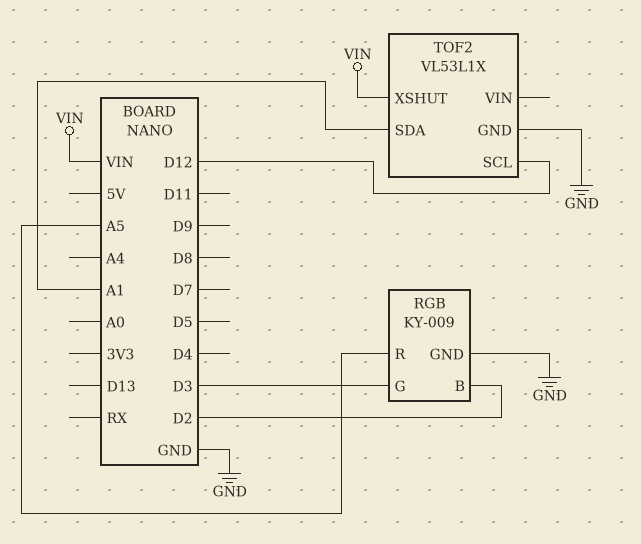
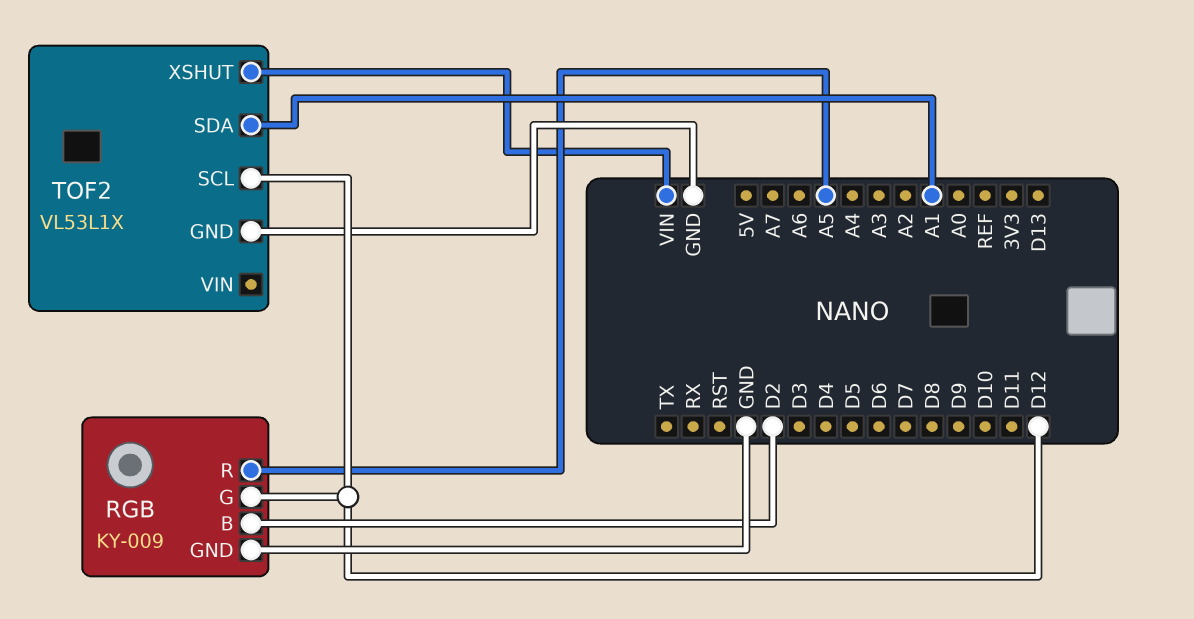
RGB pin G: D3 -> D12

